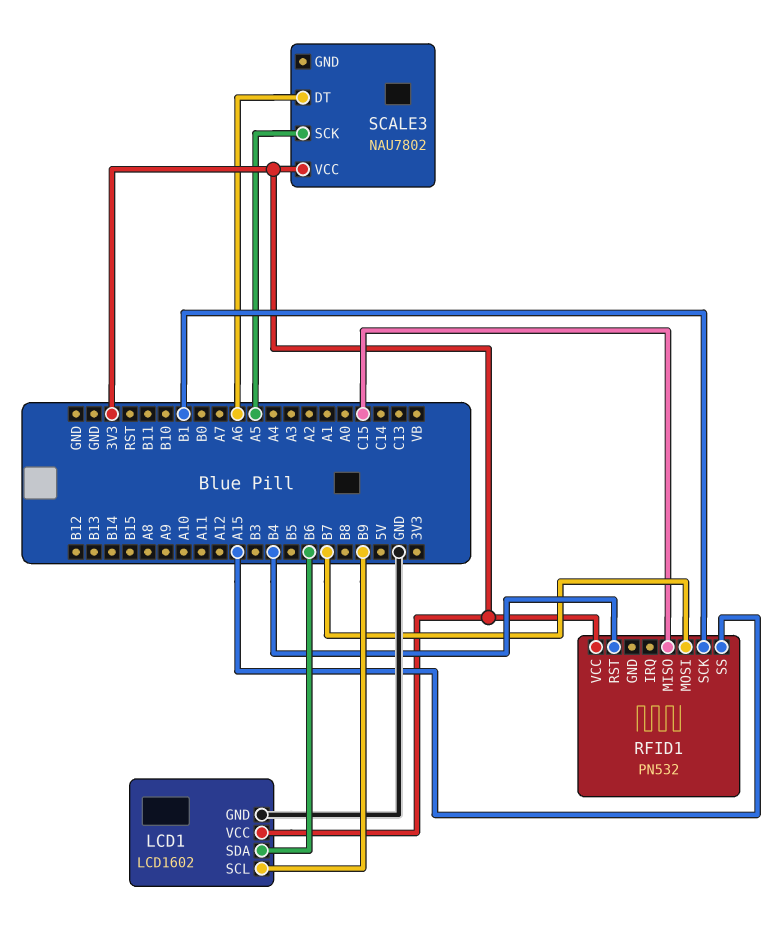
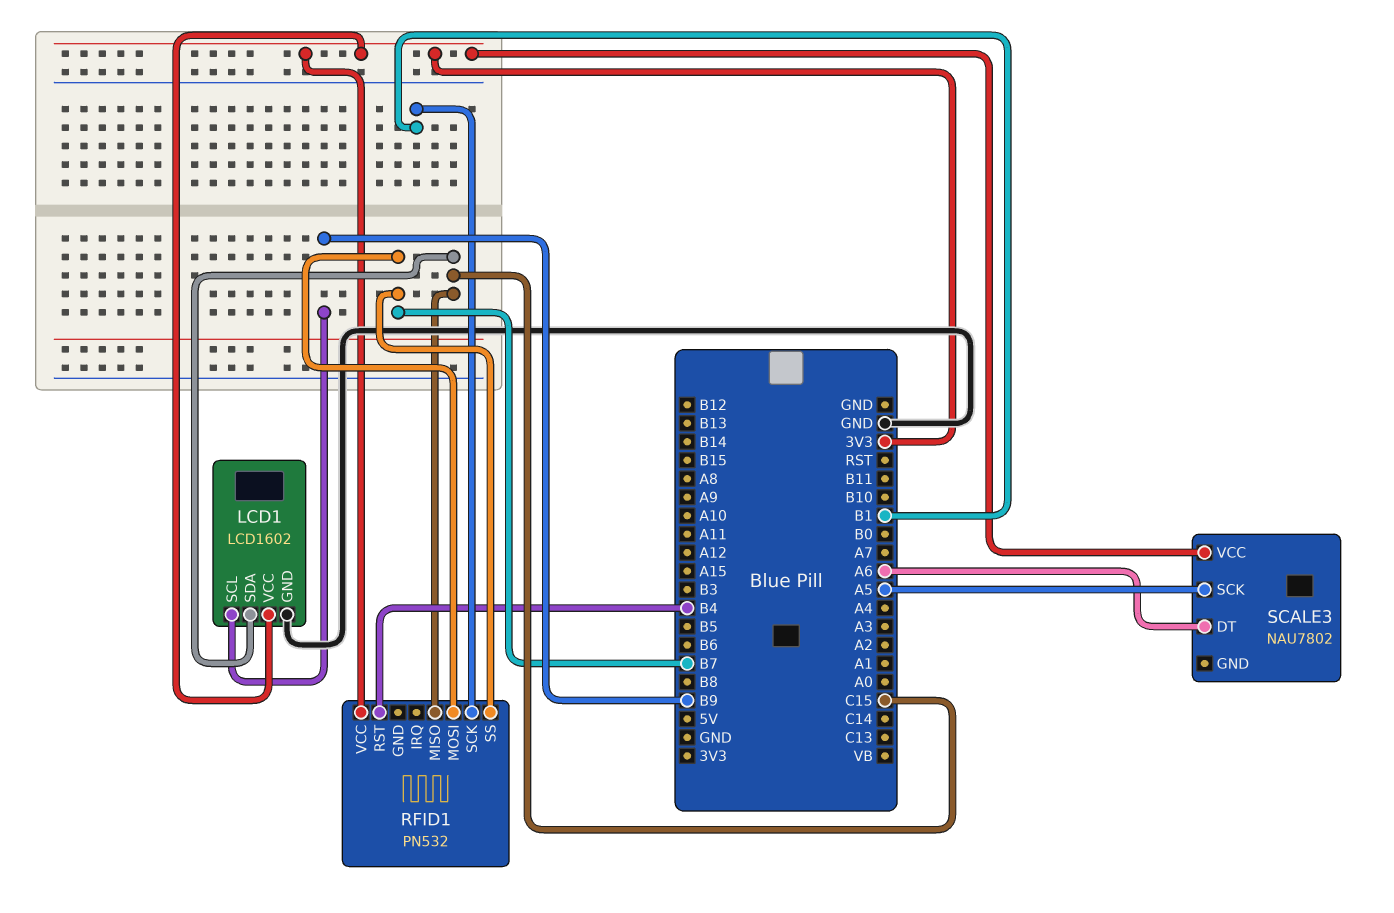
LCD1 pin SDA: B6 -> C15
RFID1 pin SS: A15 -> B7

